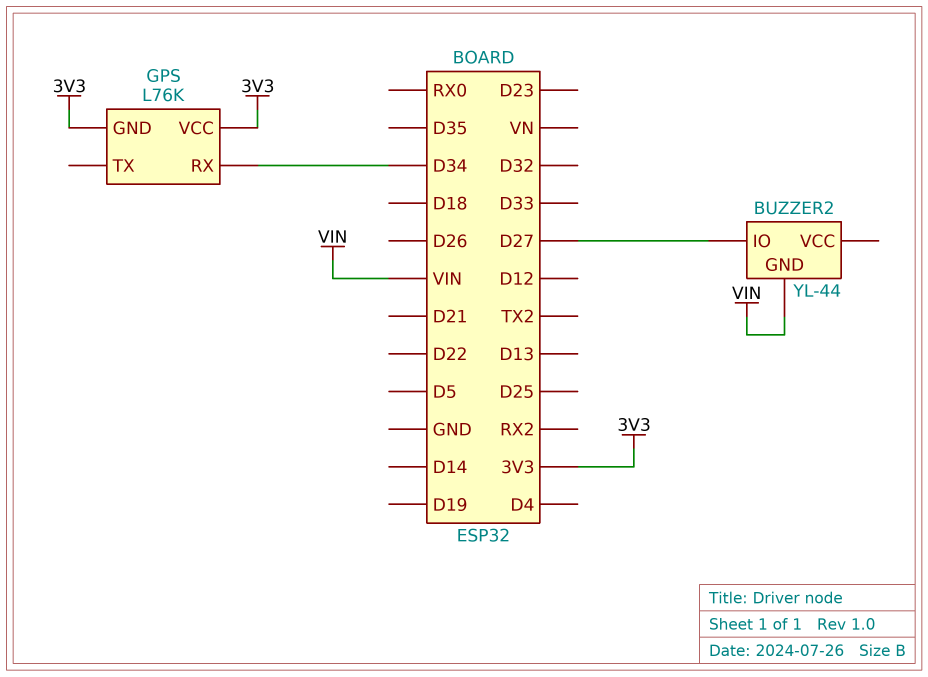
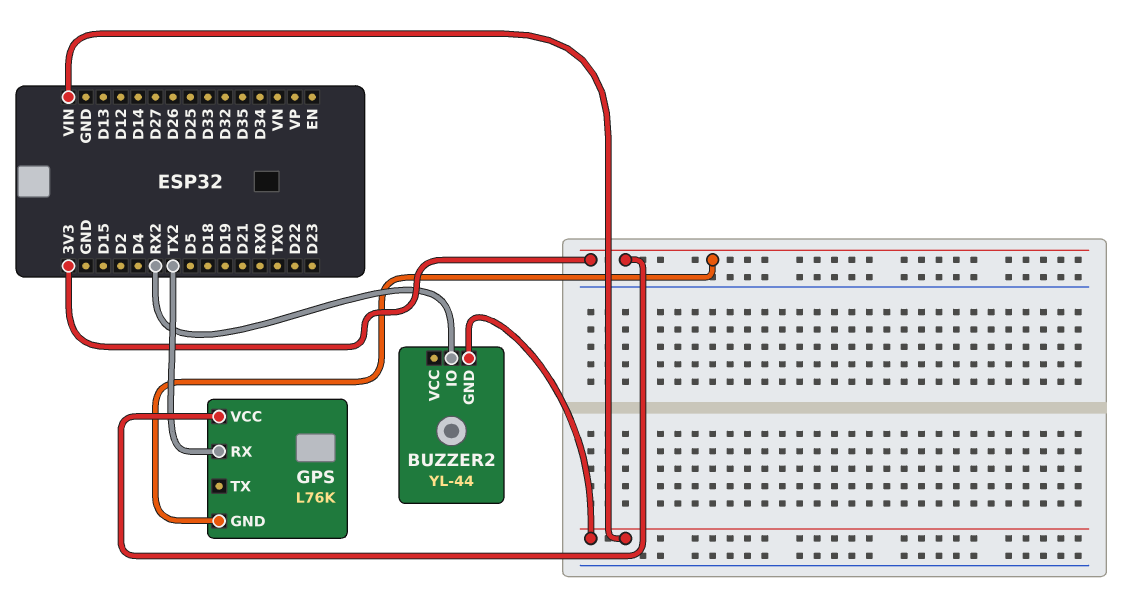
BUZZER2 pin IO: D27 -> RX2
GPS pin RX: D34 -> TX2

